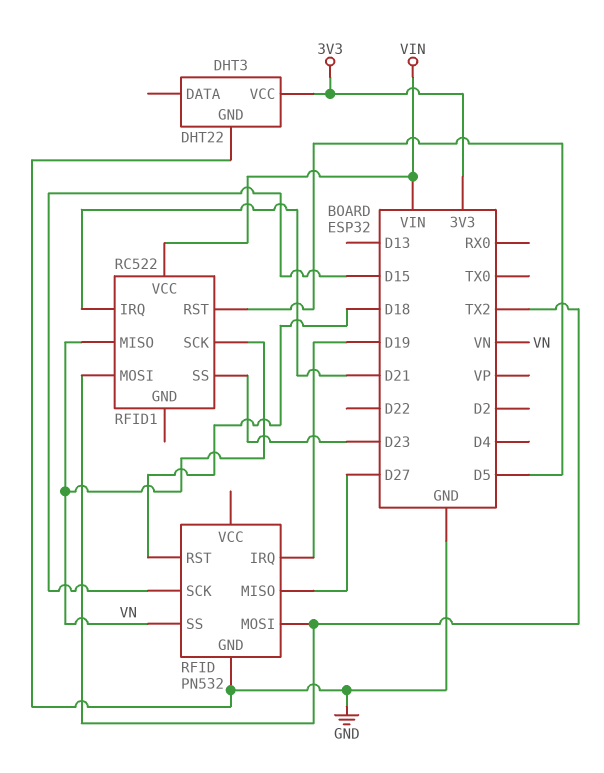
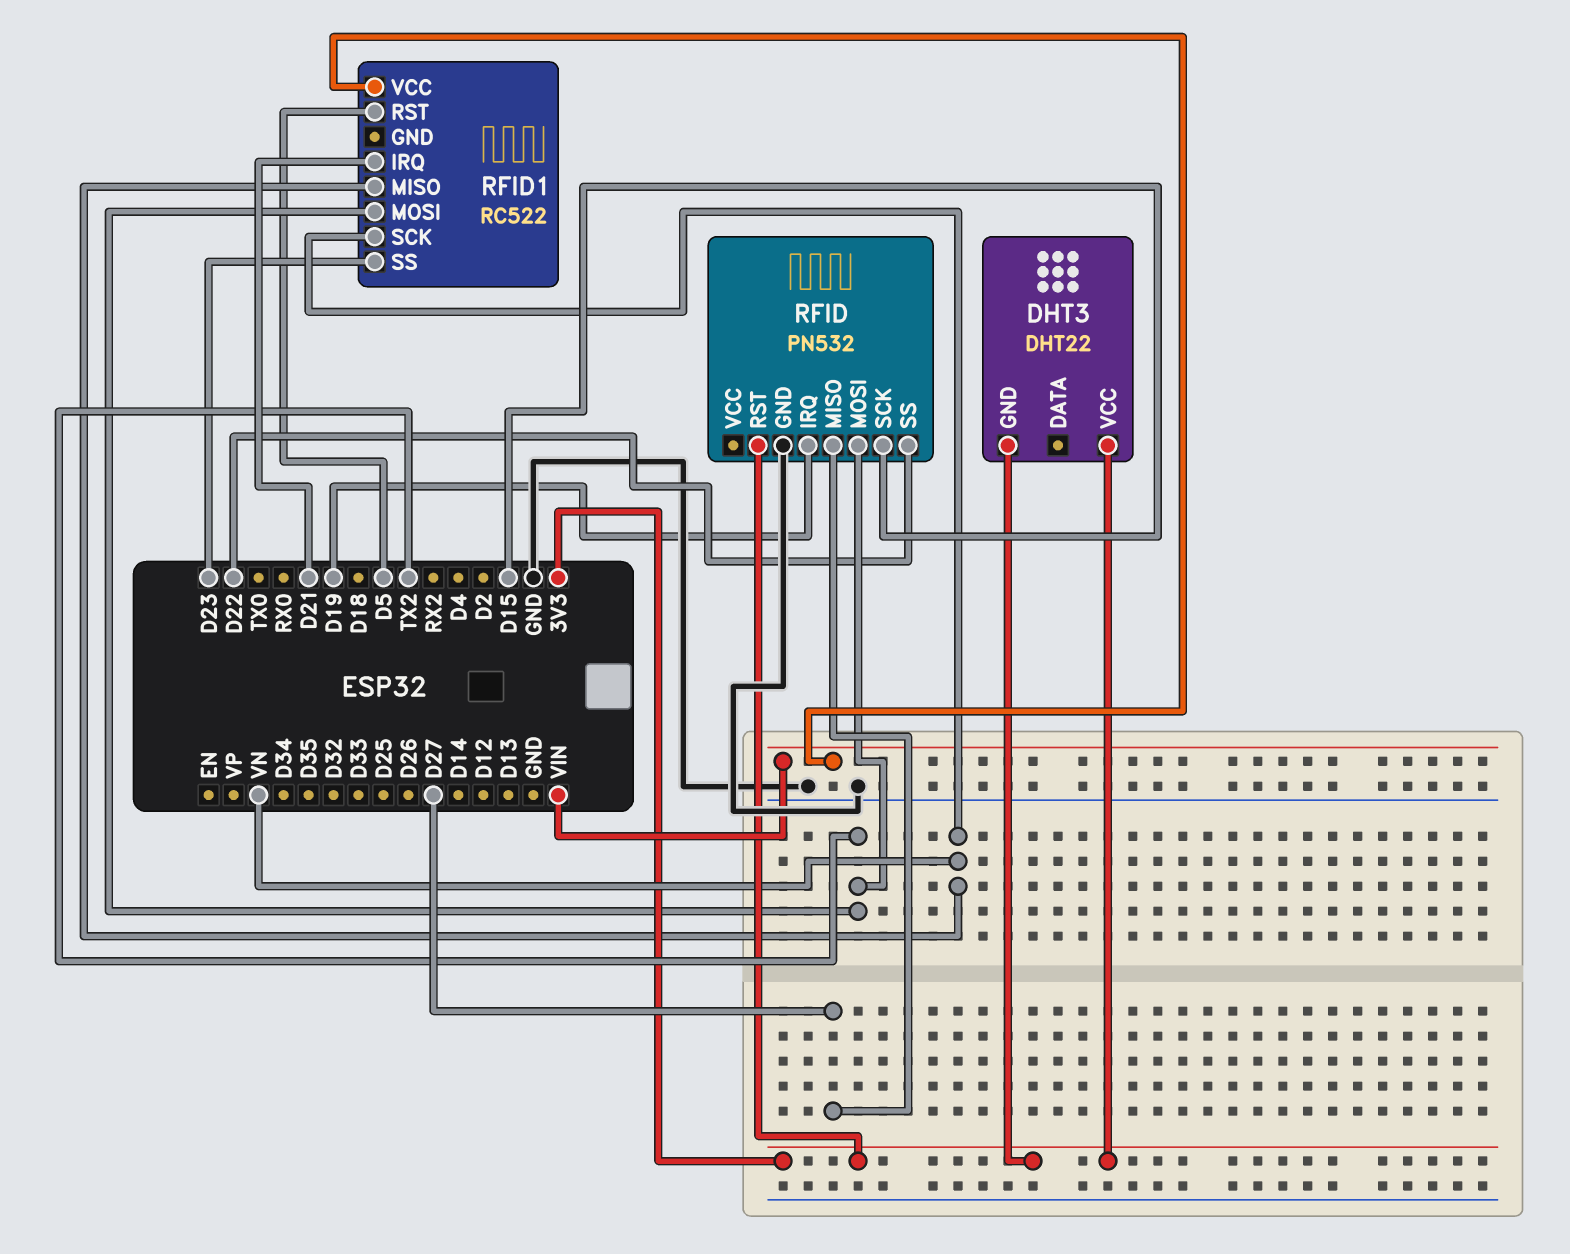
DHT3 pin GND: GND -> 3V3
RFID pin RST: D18 -> 3V3
RFID pin SS: VN -> D22

